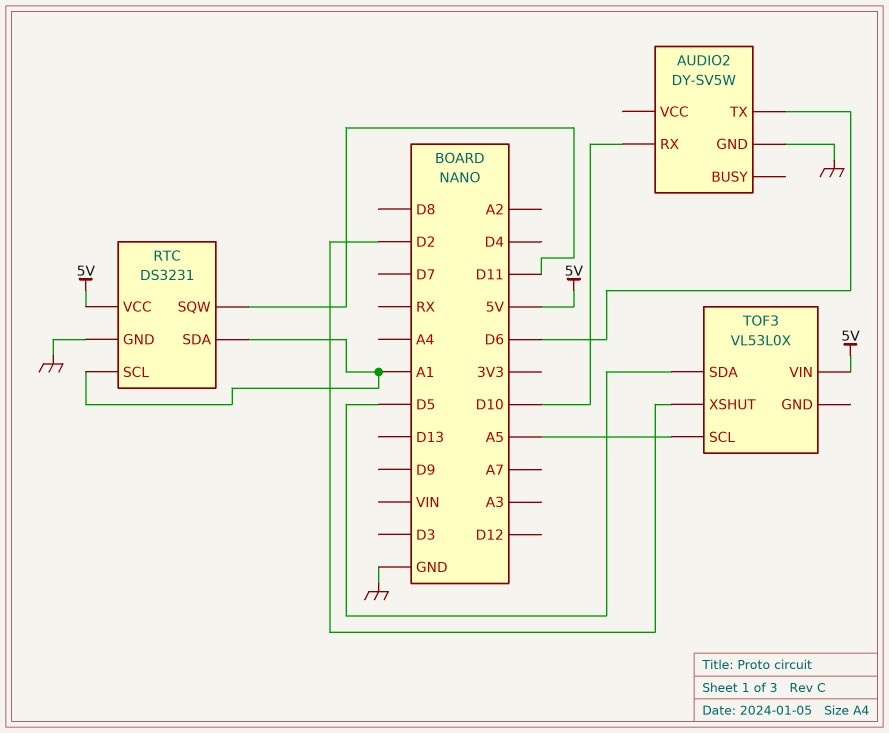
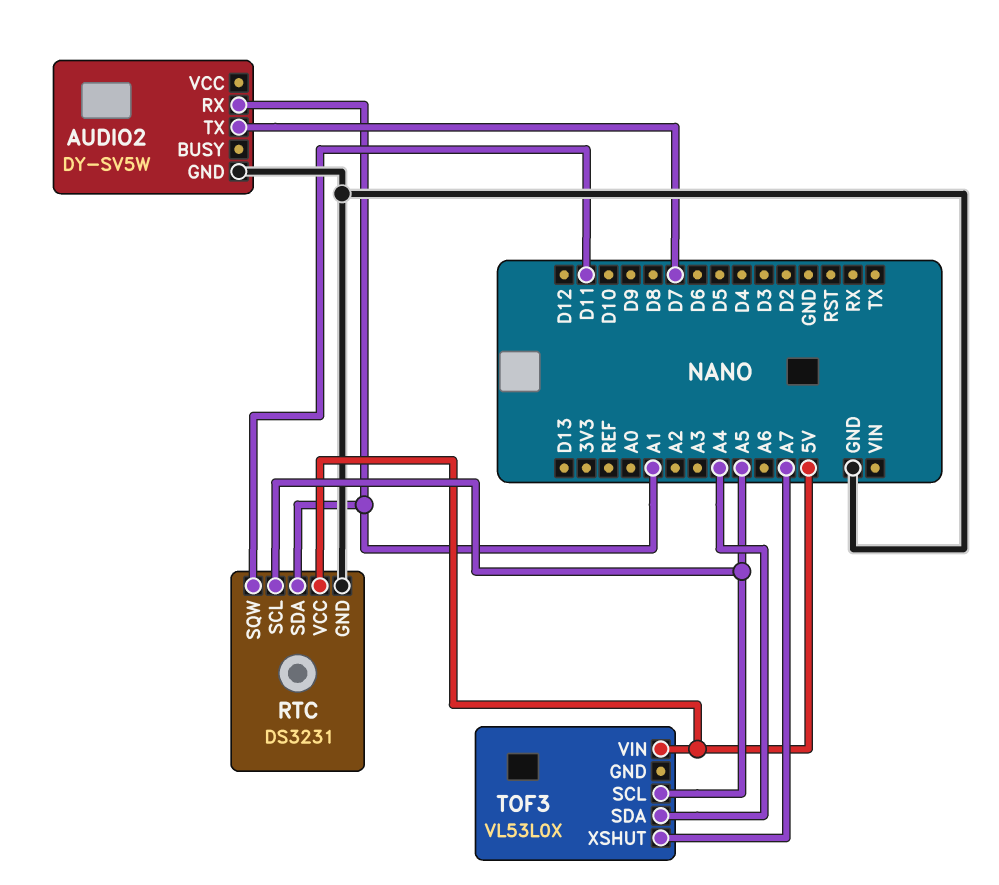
AUDIO2 pin RX: D10 -> A1
AUDIO2 pin TX: D6 -> D7
RTC pin SCL: A1 -> A5
TOF3 pin SDA: D5 -> A4
TOF3 pin XSHUT: D2 -> A7

